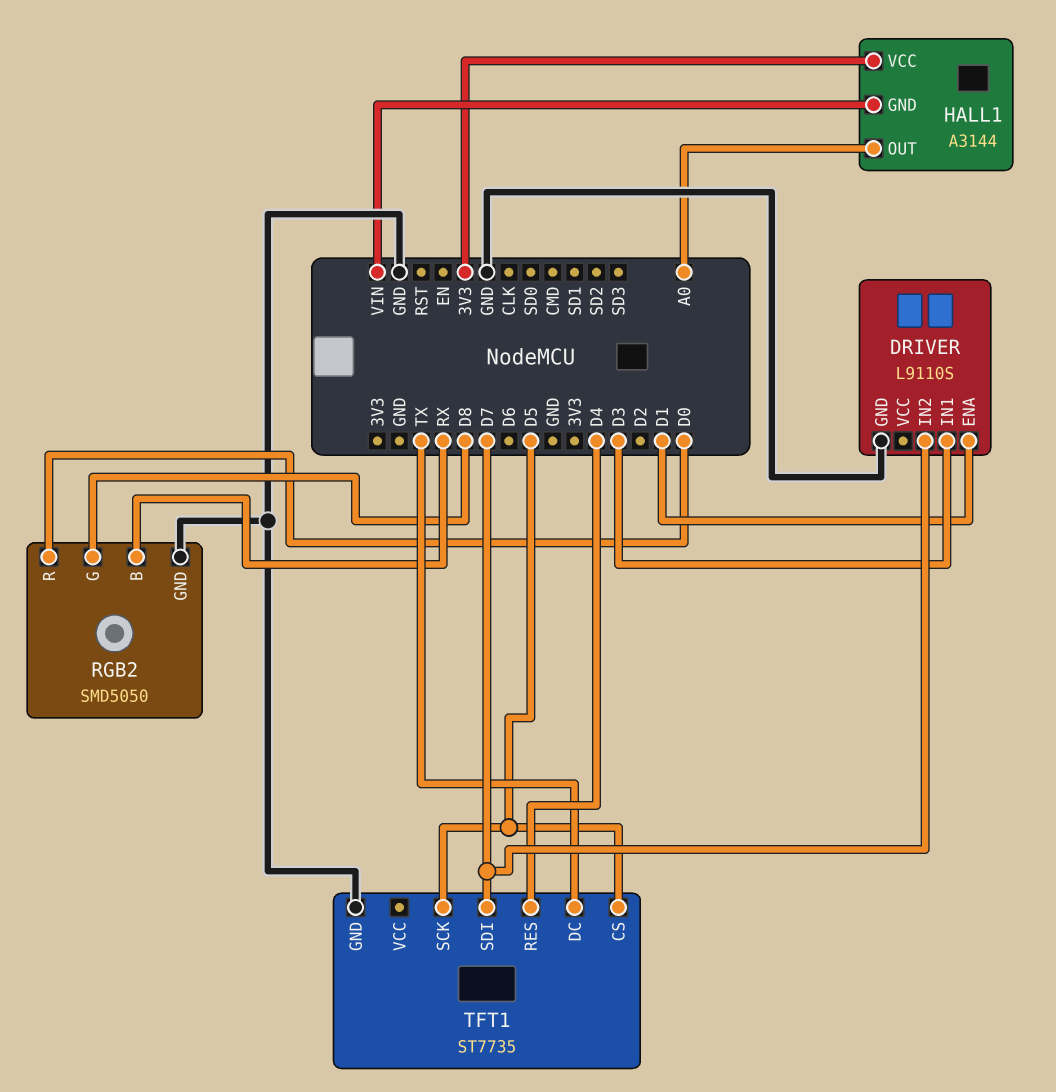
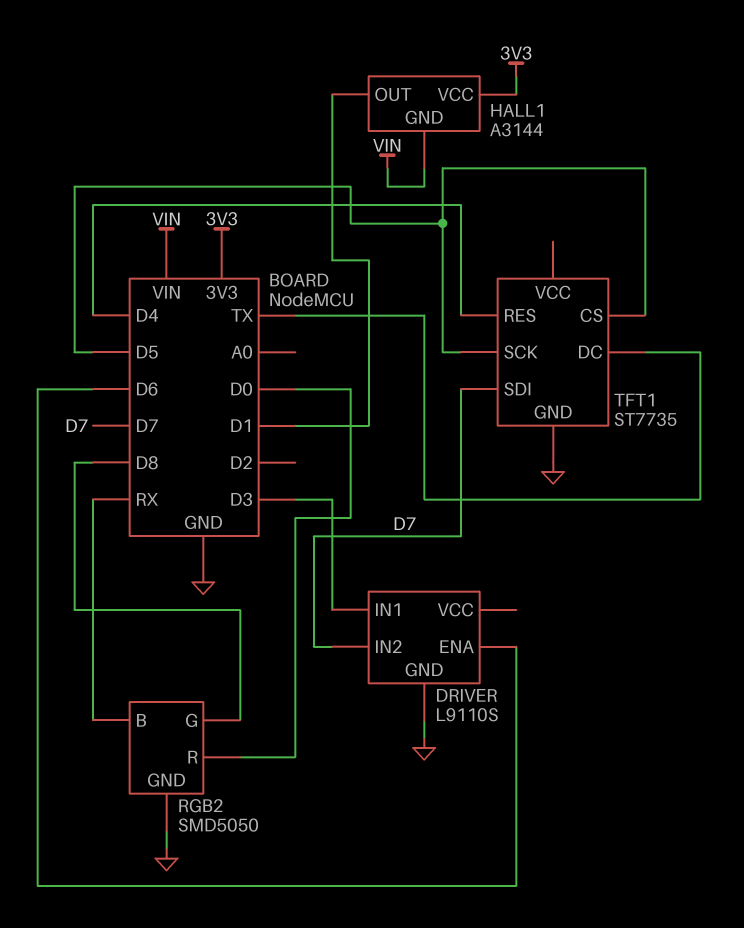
DRIVER pin ENA: D1 -> D6
HALL1 pin OUT: A0 -> D1

